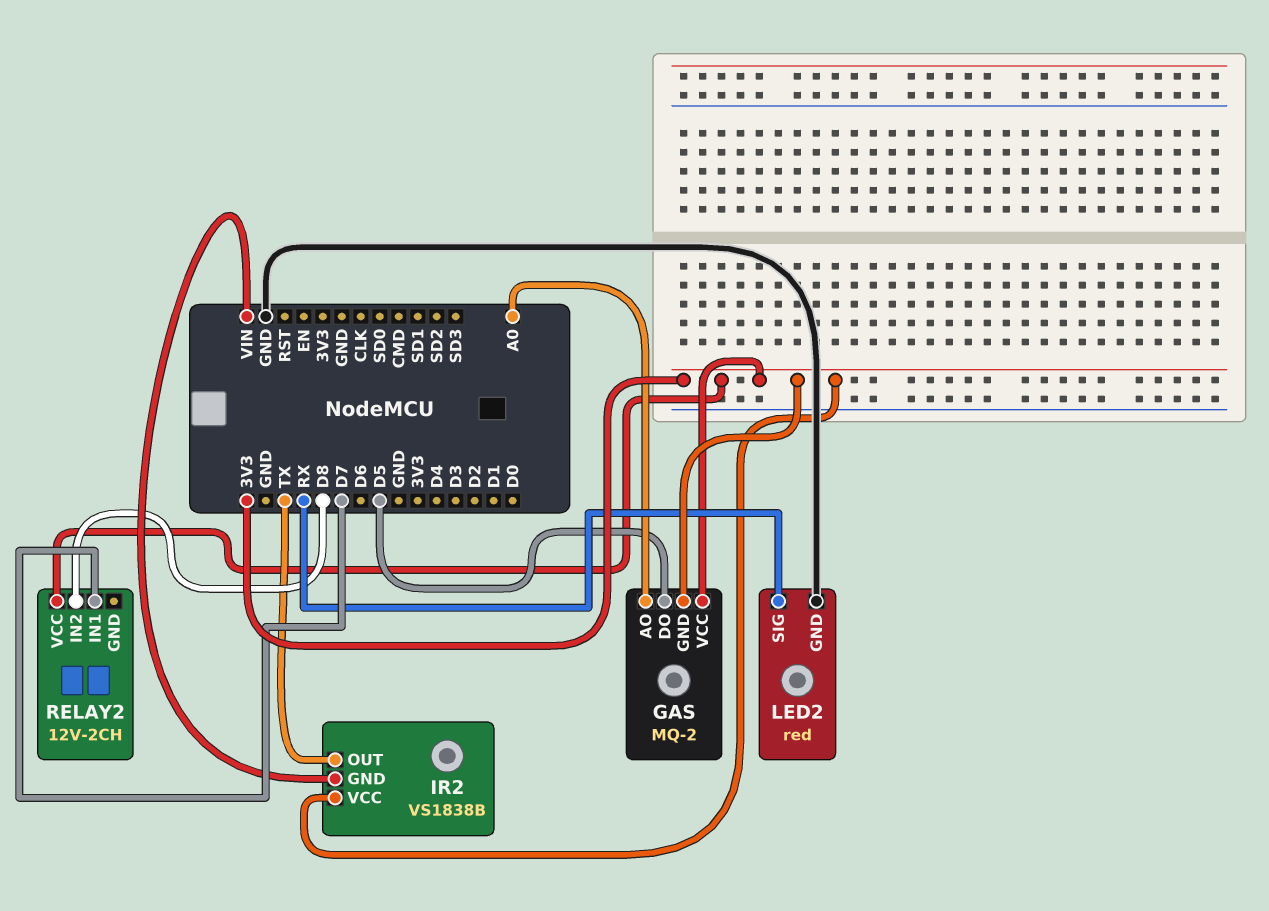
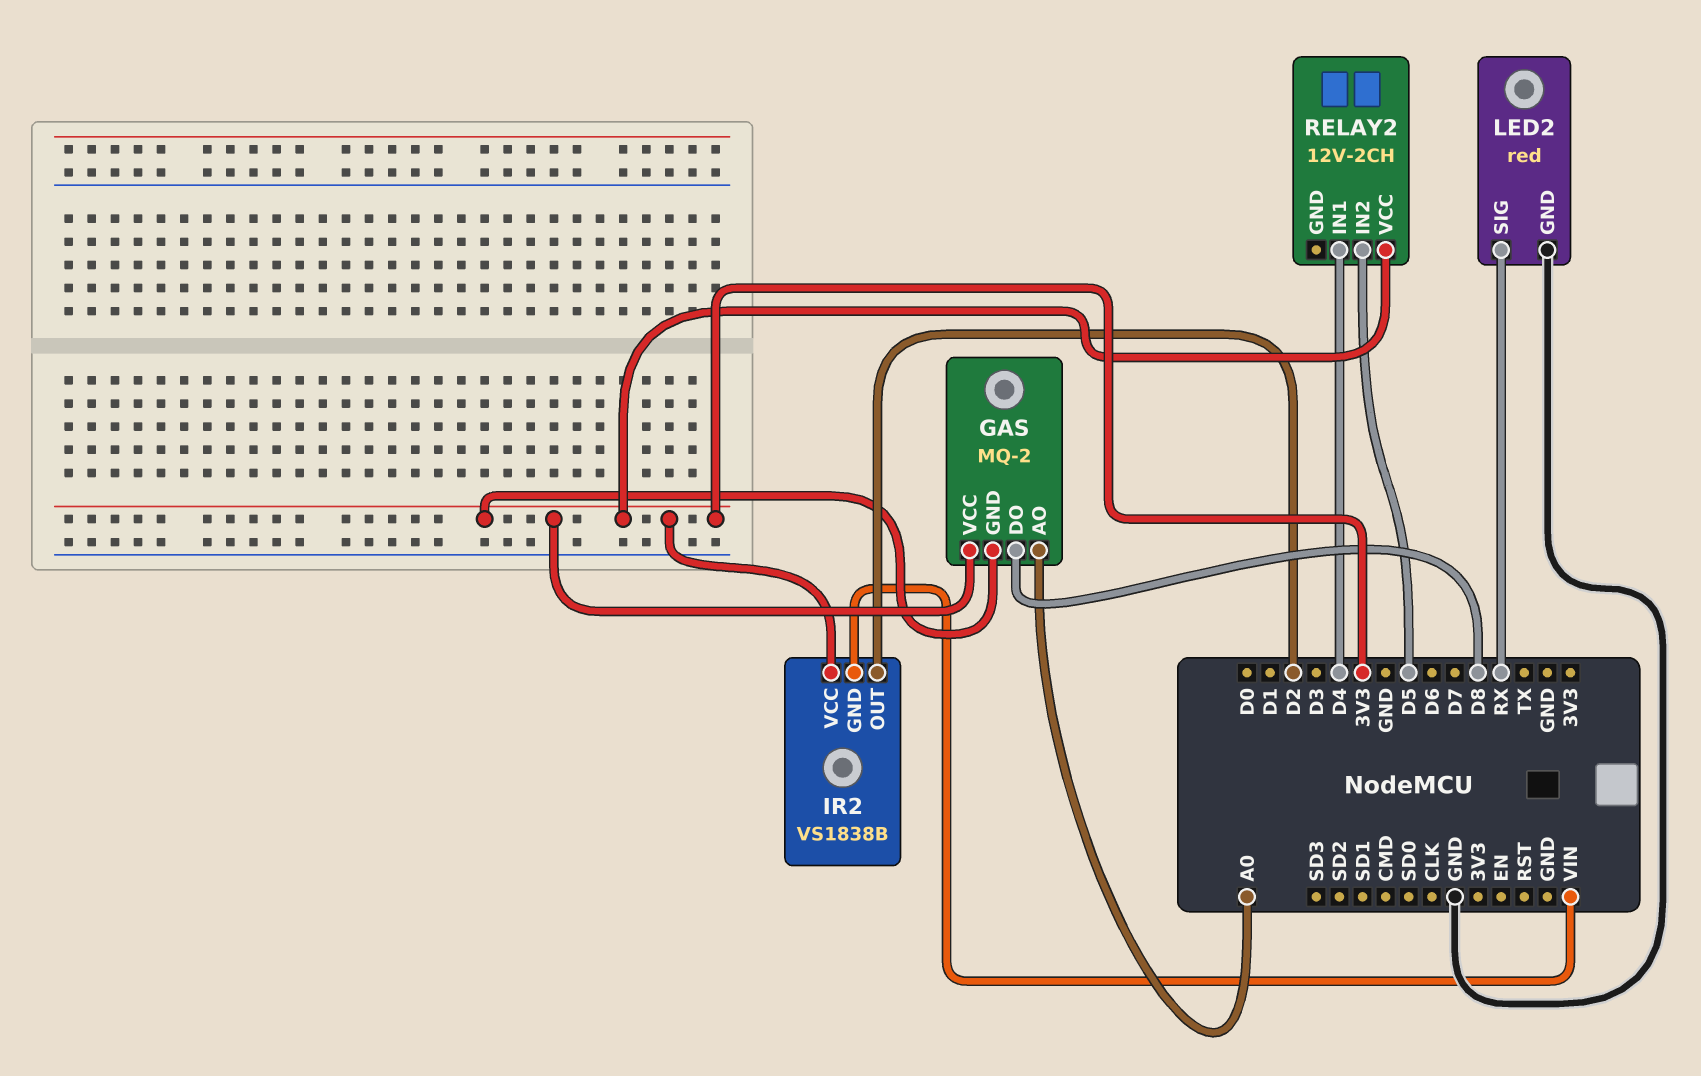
GAS pin DO: D5 -> D8
IR2 pin OUT: TX -> D2
RELAY2 pin IN1: D7 -> D4
RELAY2 pin IN2: D8 -> D5

